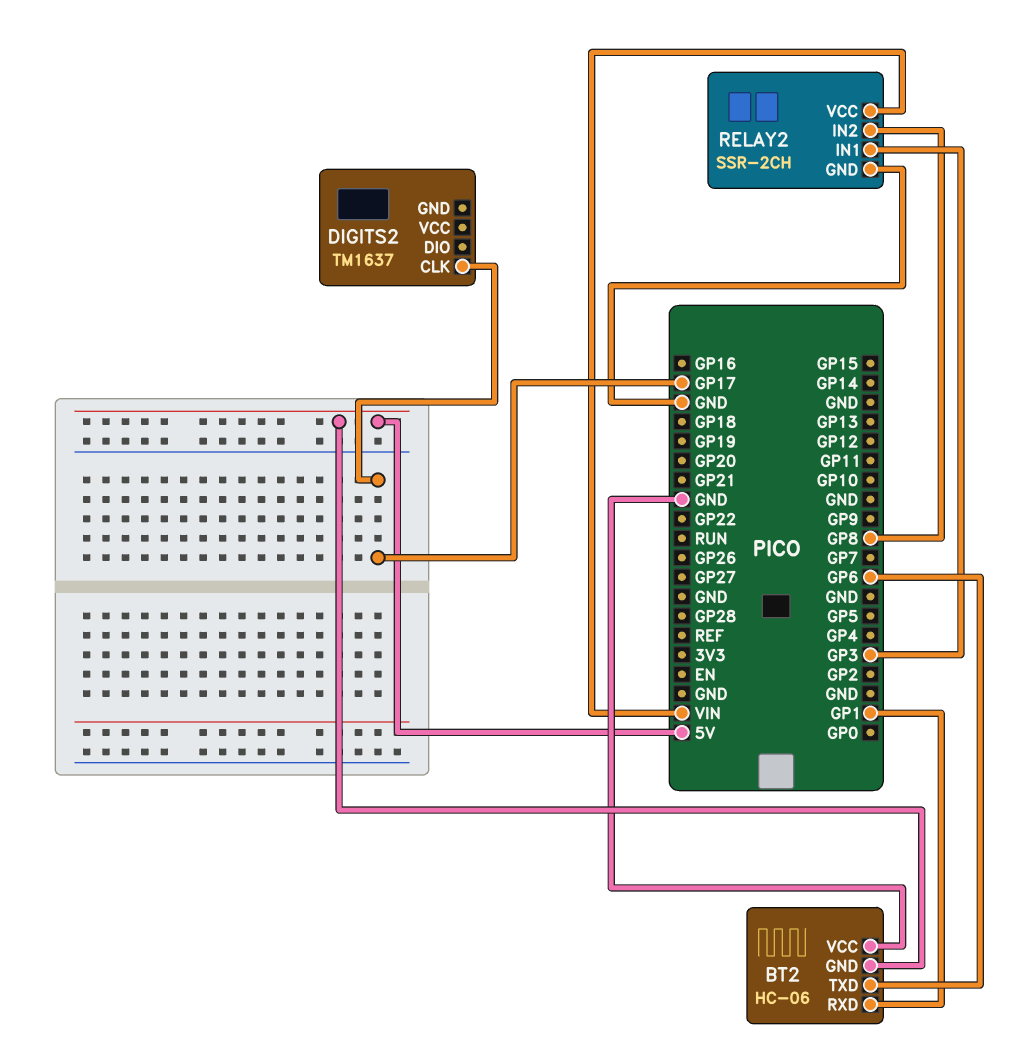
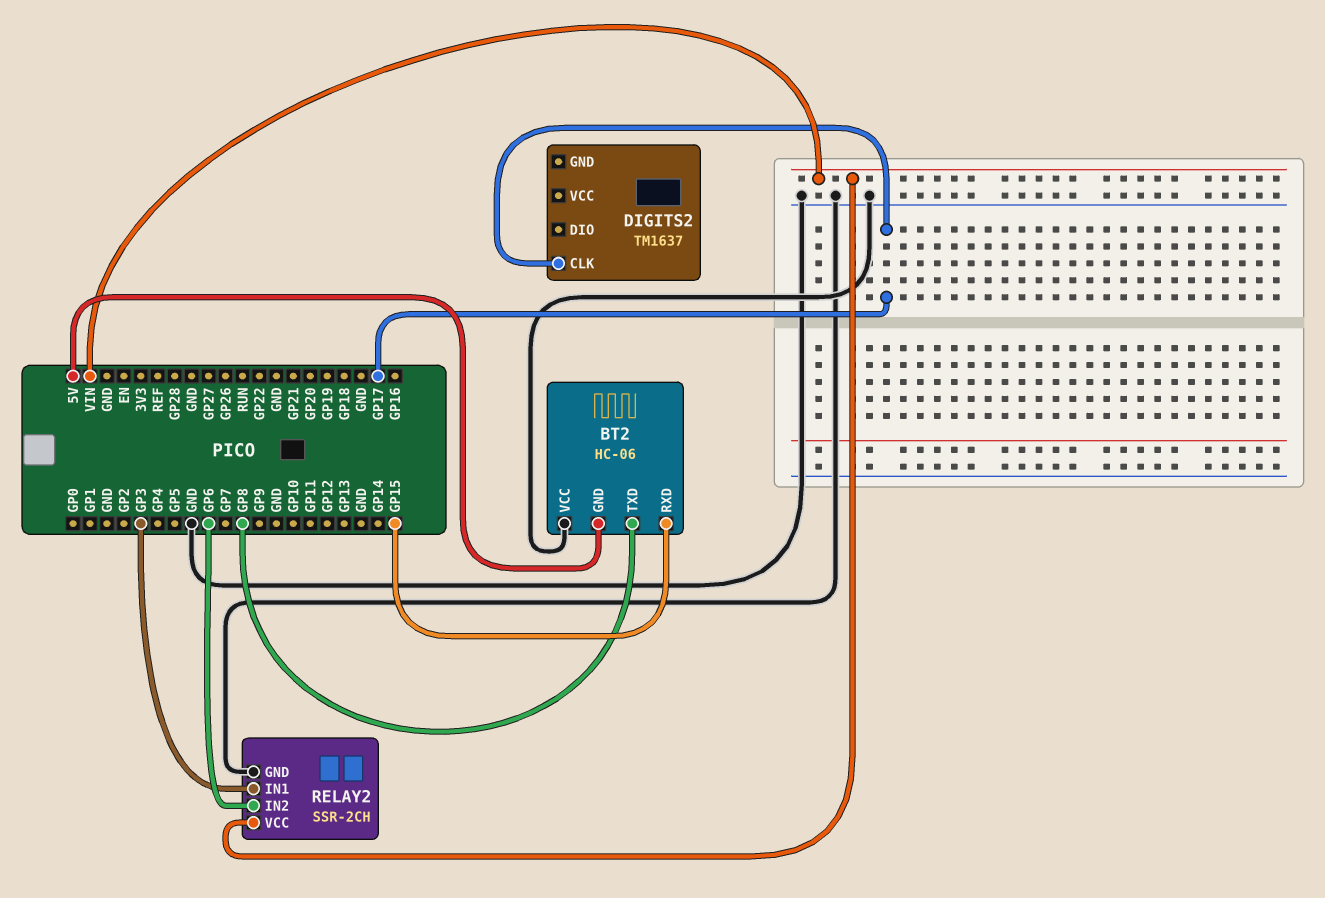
BT2 pin RXD: GP1 -> GP15
BT2 pin TXD: GP6 -> GP8
RELAY2 pin IN2: GP8 -> GP6

